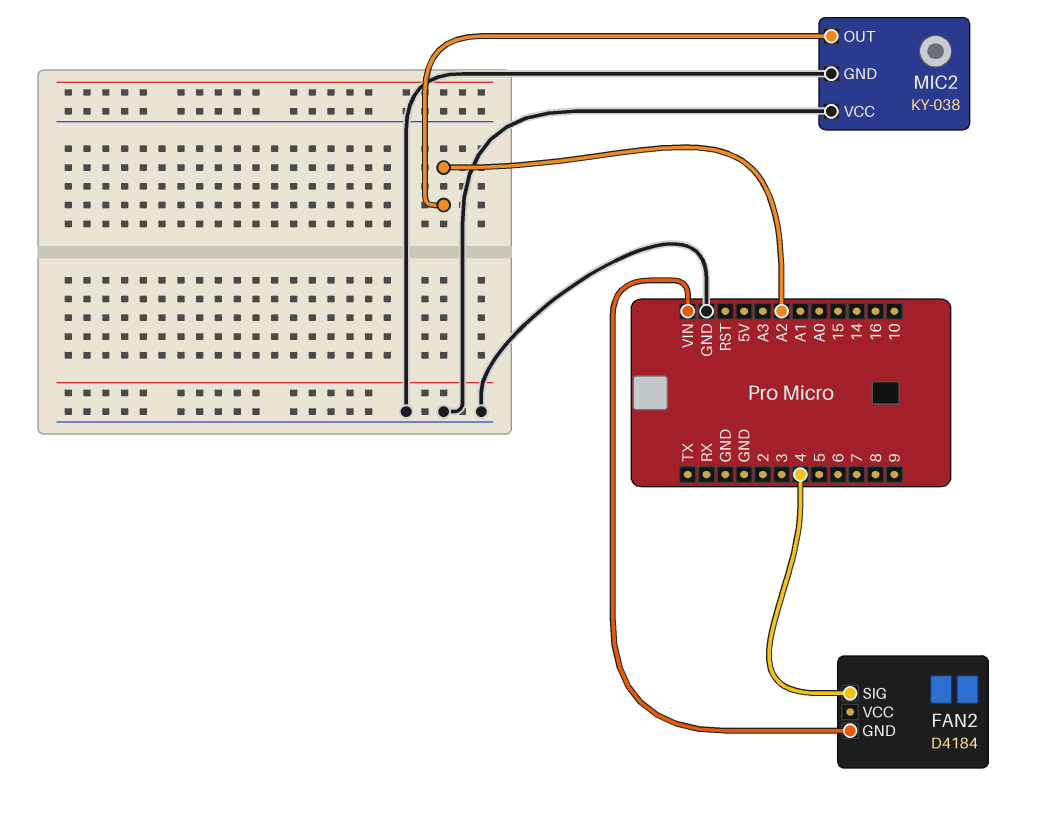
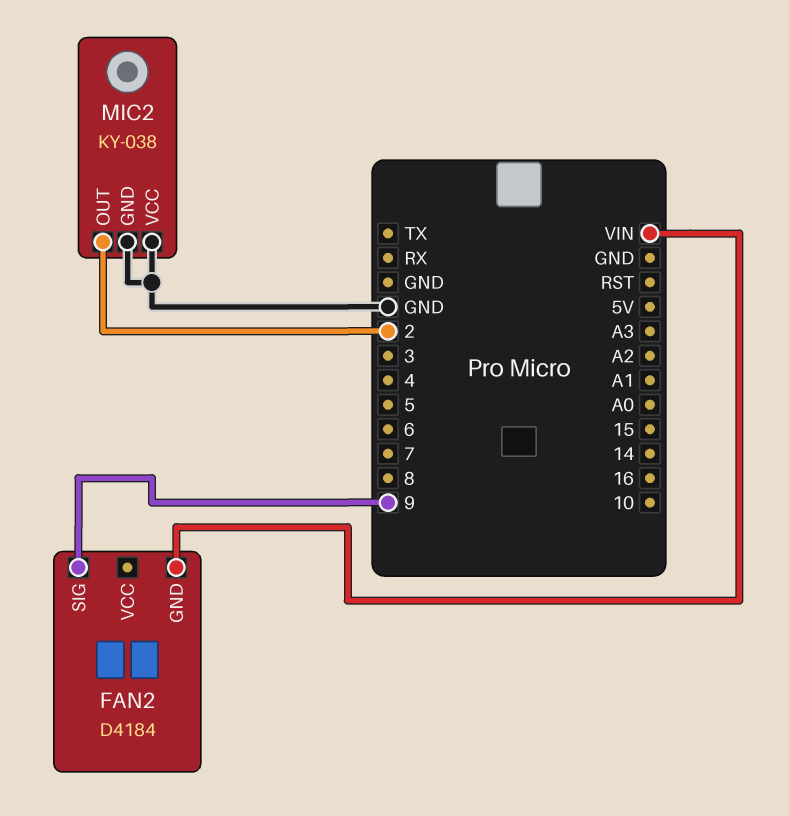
FAN2 pin SIG: 4 -> 9
MIC2 pin OUT: A2 -> 2

